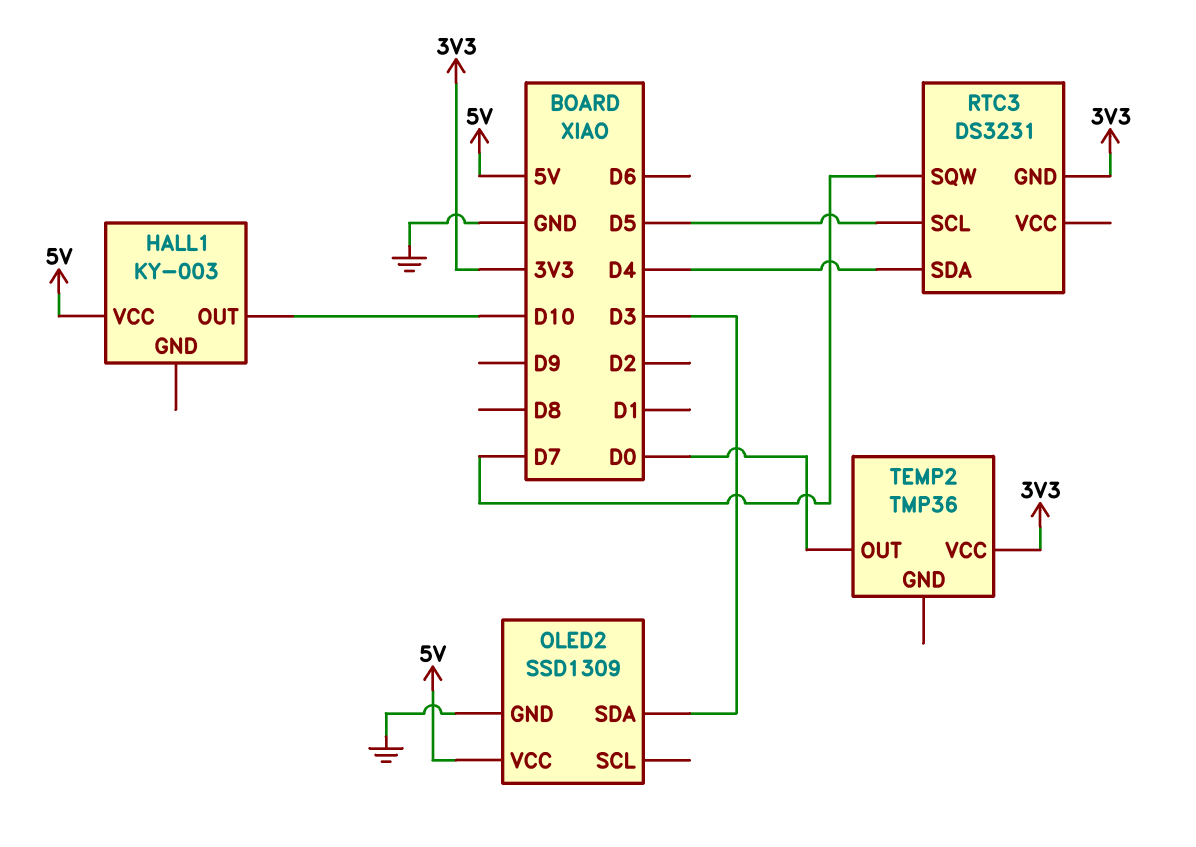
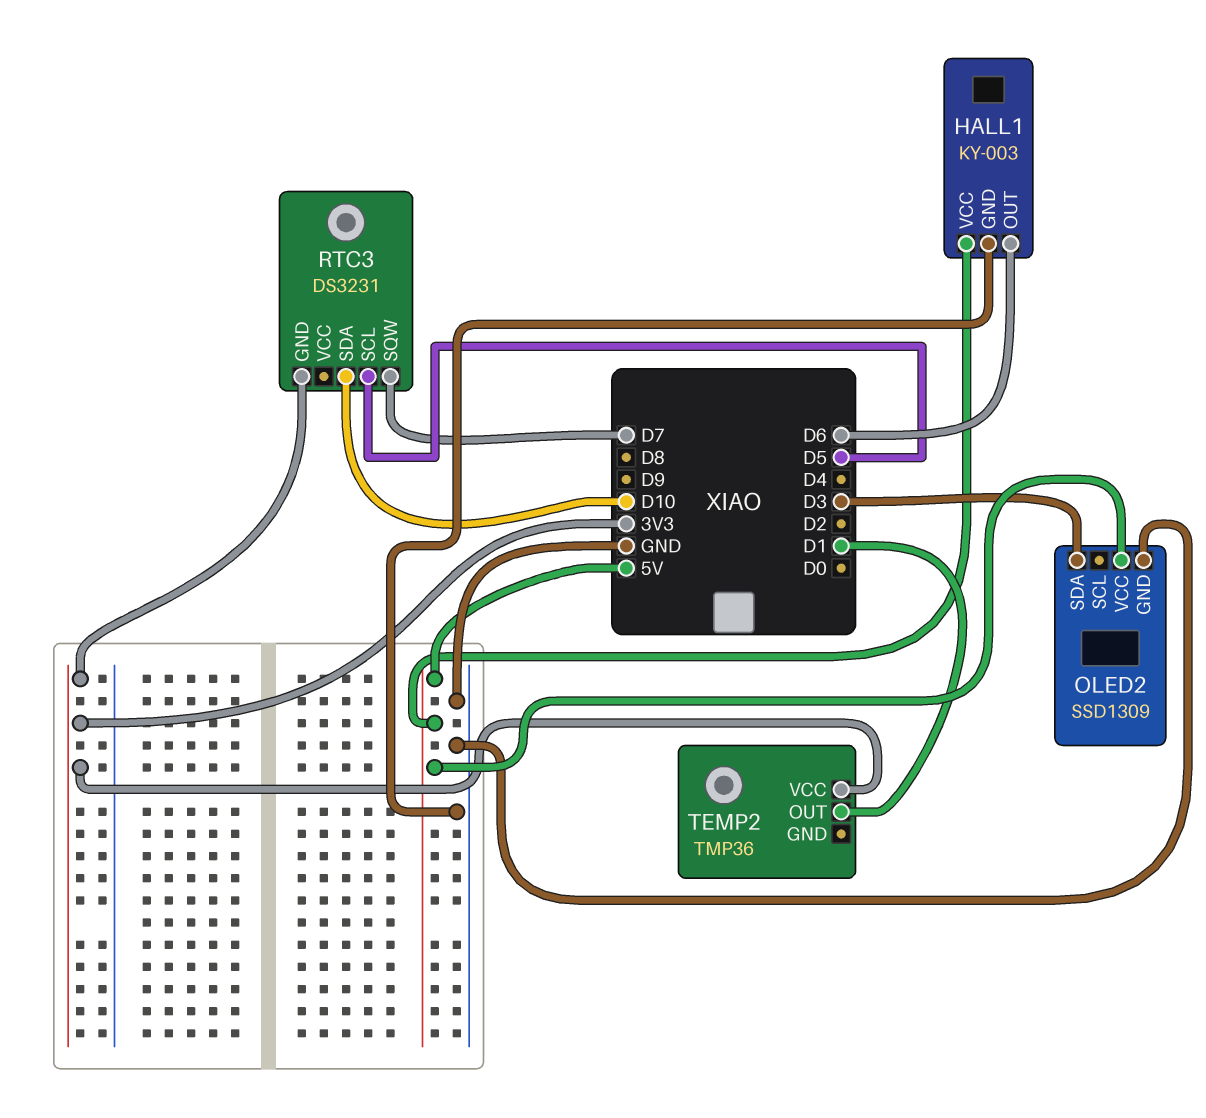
HALL1 pin GND: none -> GND
HALL1 pin OUT: D10 -> D6
RTC3 pin SDA: D4 -> D10
TEMP2 pin OUT: D0 -> D1

